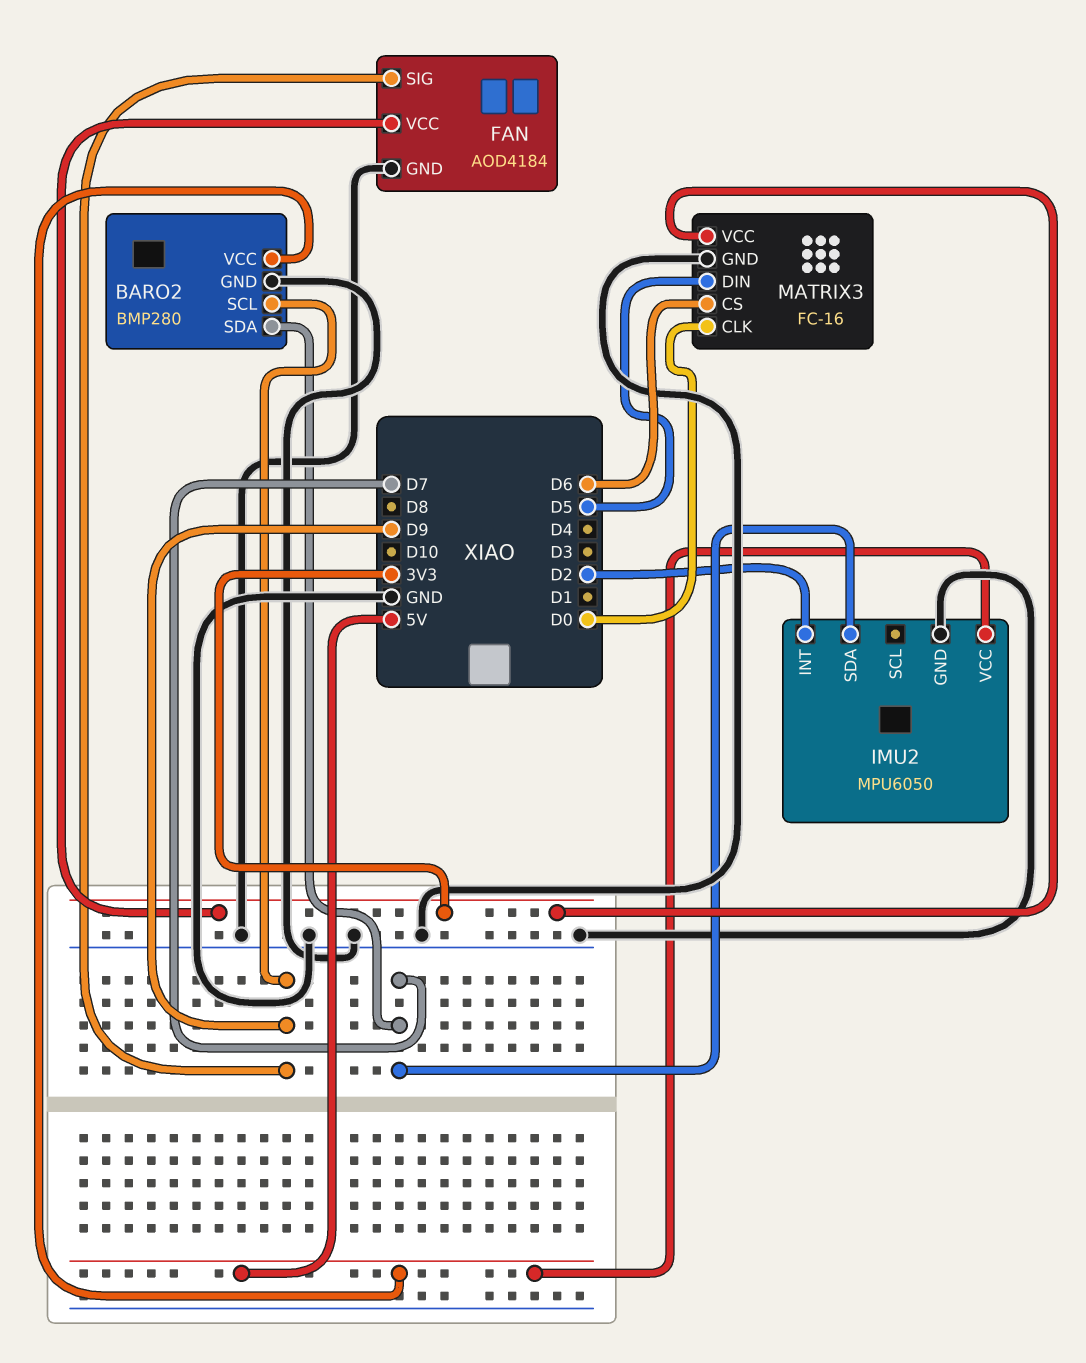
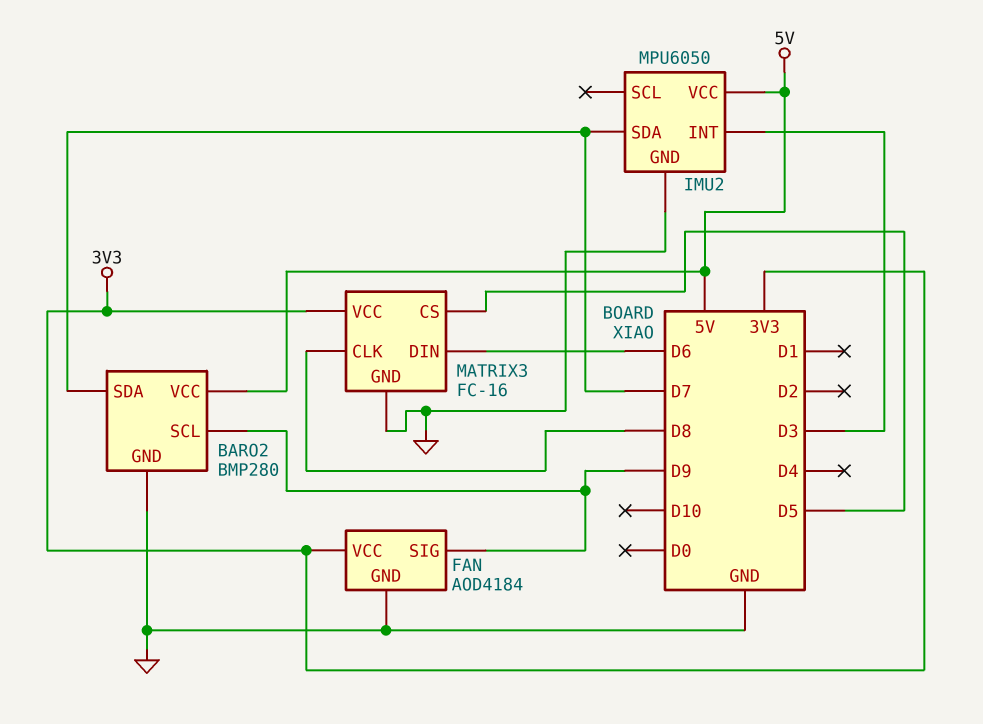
IMU2 pin INT: D2 -> D3
MATRIX3 pin CLK: D0 -> D8
MATRIX3 pin CS: D6 -> D5
MATRIX3 pin DIN: D5 -> D6

